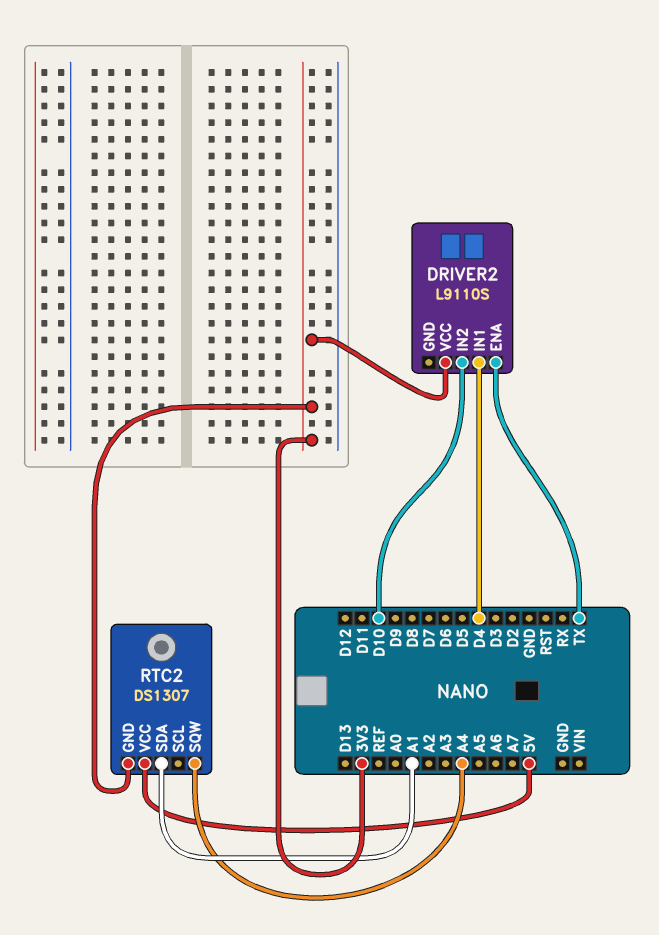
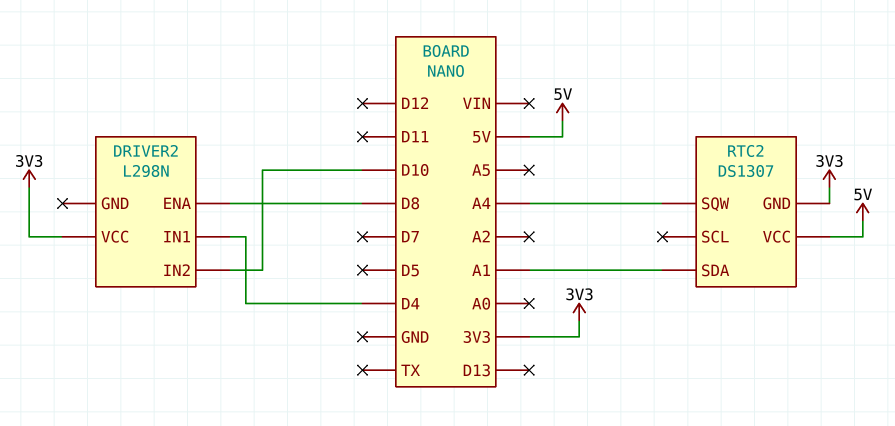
DRIVER2: L9110S -> L298N
DRIVER2 pin ENA: TX -> D8

